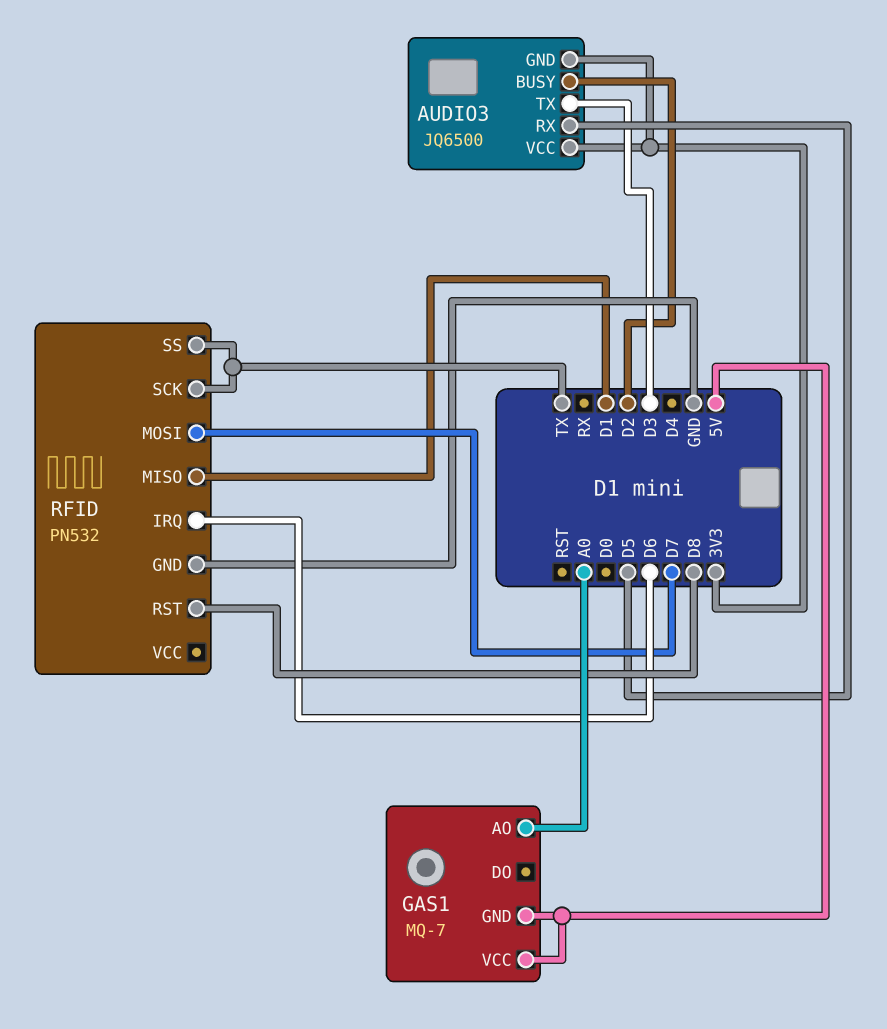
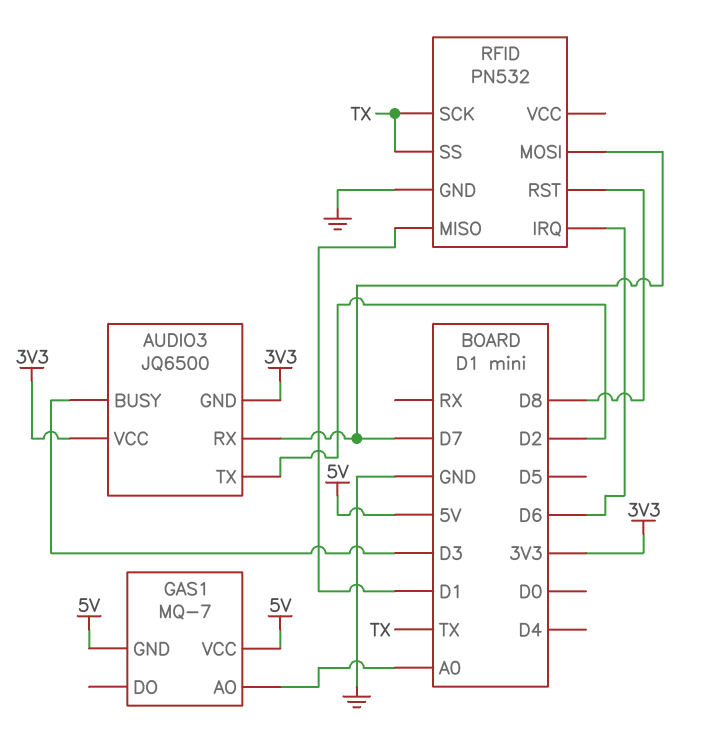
AUDIO3 pin BUSY: D2 -> D3
AUDIO3 pin RX: D5 -> D7
AUDIO3 pin TX: D3 -> D2

